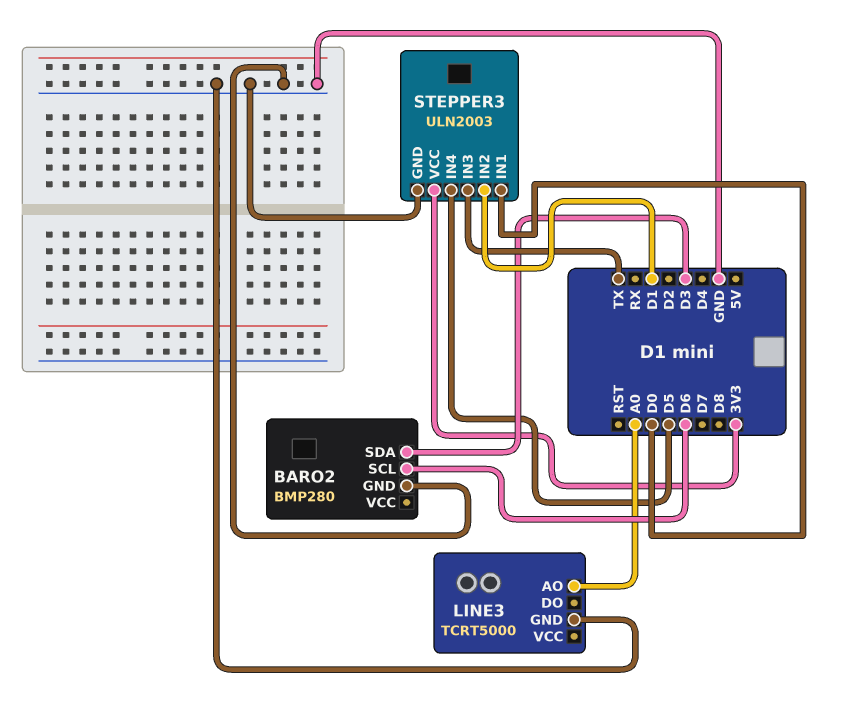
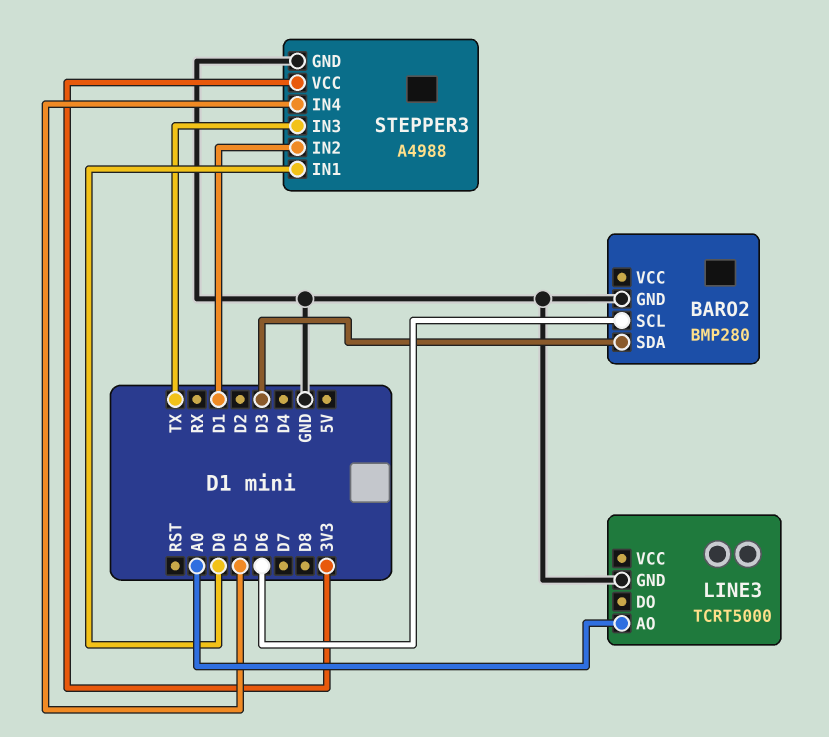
STEPPER3: ULN2003 -> A4988

